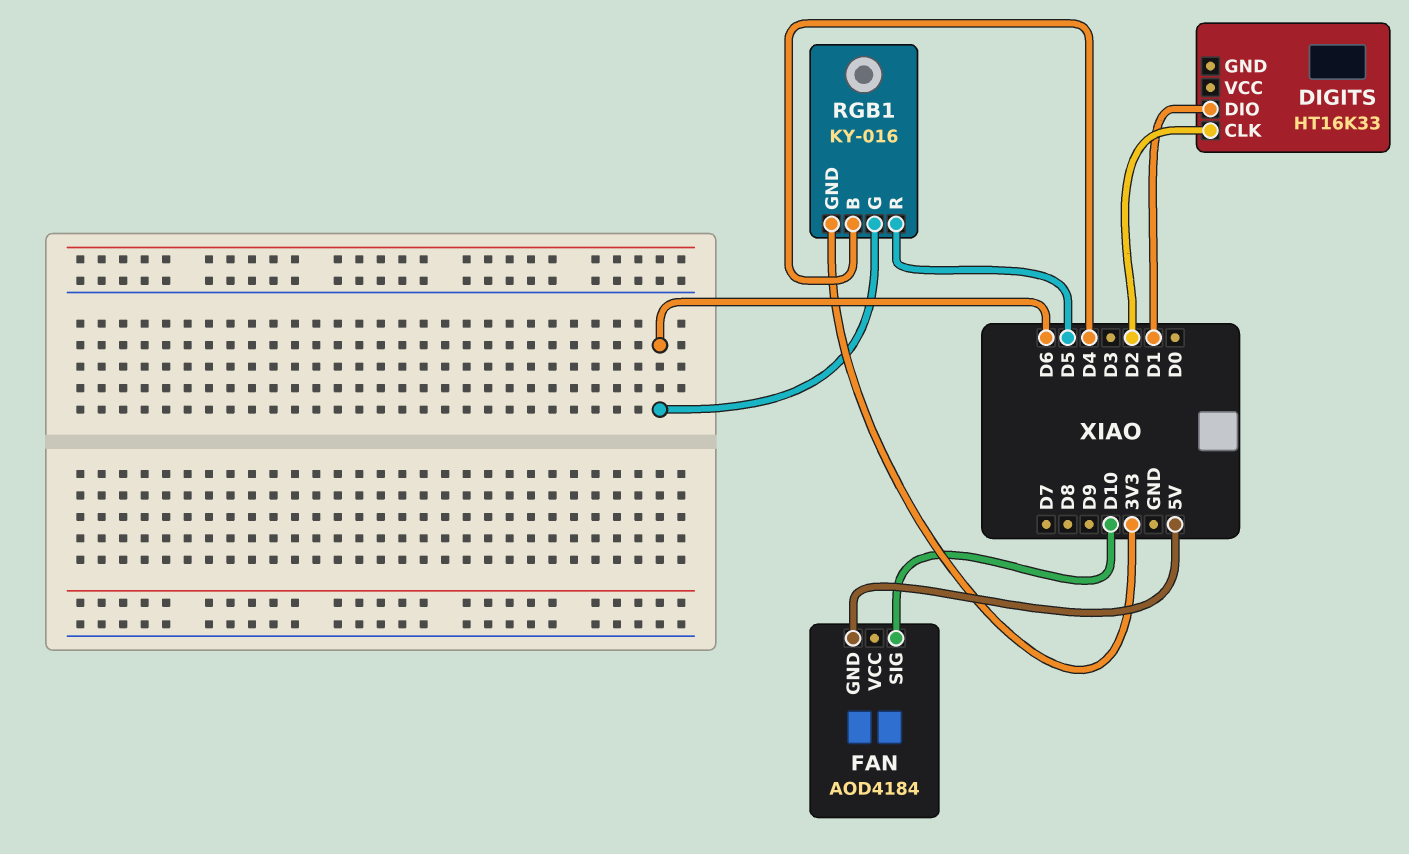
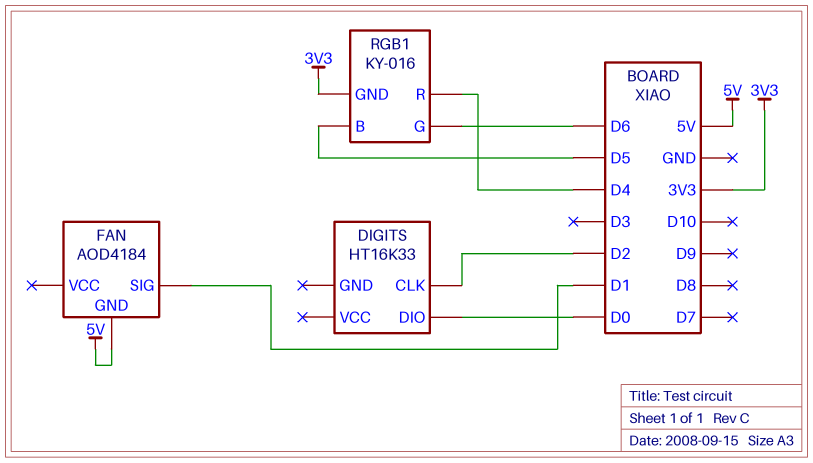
DIGITS pin DIO: D1 -> D0
FAN pin SIG: D10 -> D1
RGB1 pin B: D4 -> D5
RGB1 pin R: D5 -> D4

